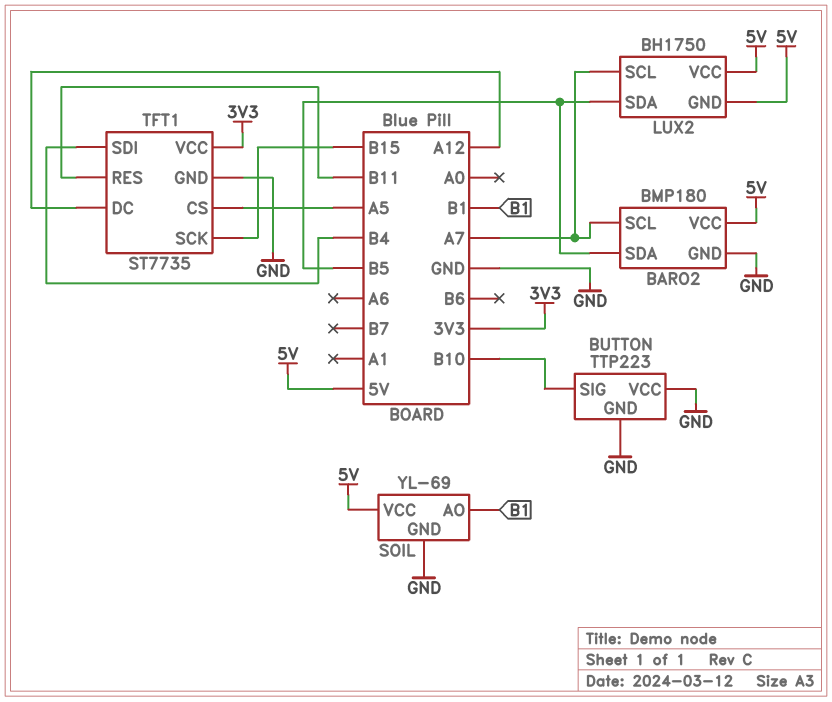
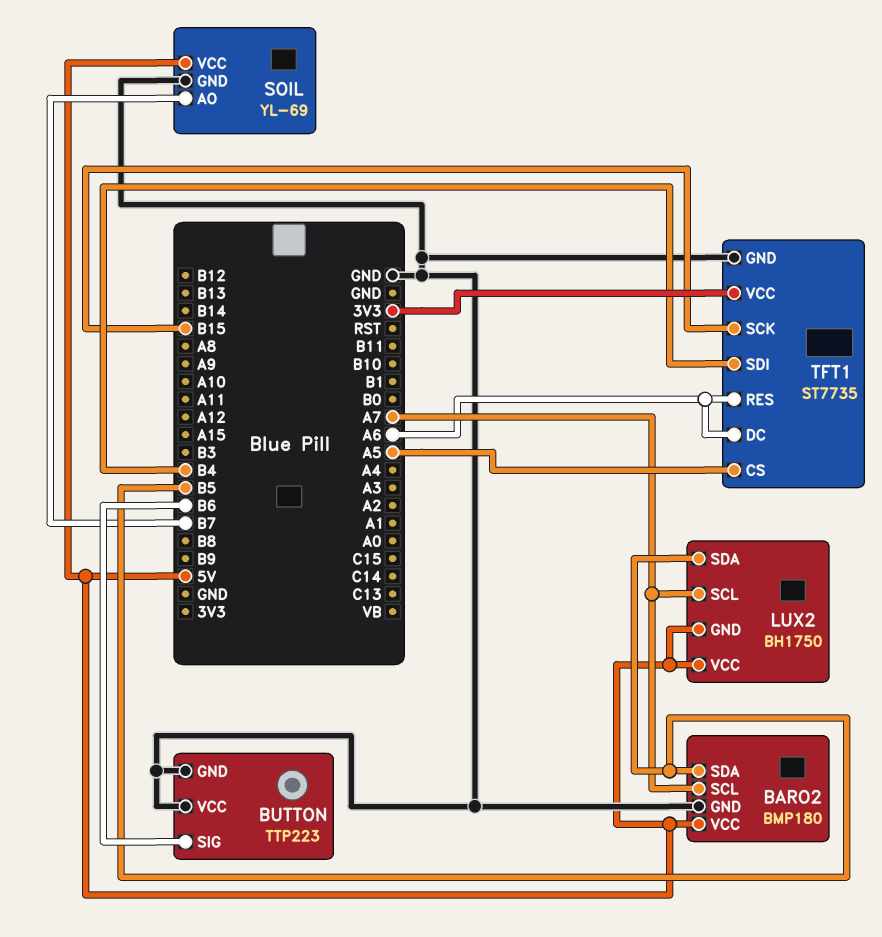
BUTTON pin SIG: B10 -> B6
SOIL pin AO: B1 -> B7
TFT1 pin DC: A12 -> A6
TFT1 pin RES: B11 -> A6

